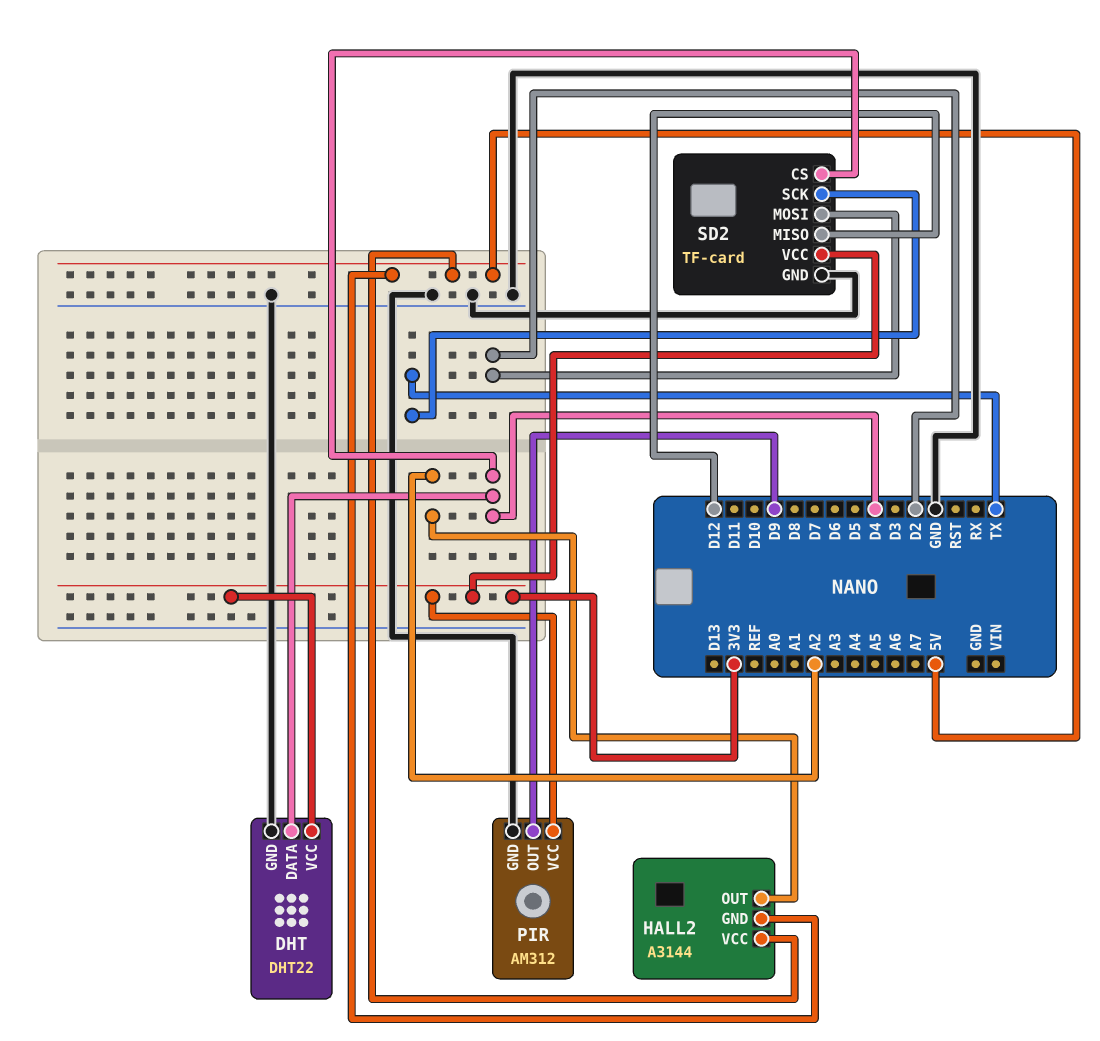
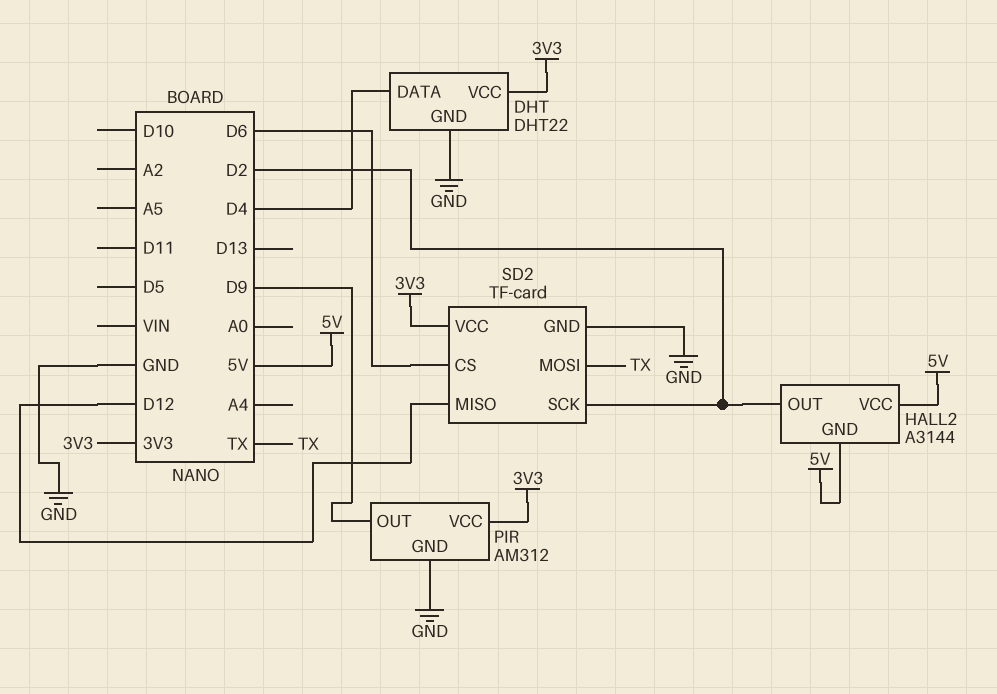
HALL2 pin OUT: A2 -> D2
SD2 pin CS: D4 -> D6
SD2 pin MOSI: D2 -> TX
SD2 pin SCK: TX -> D2

